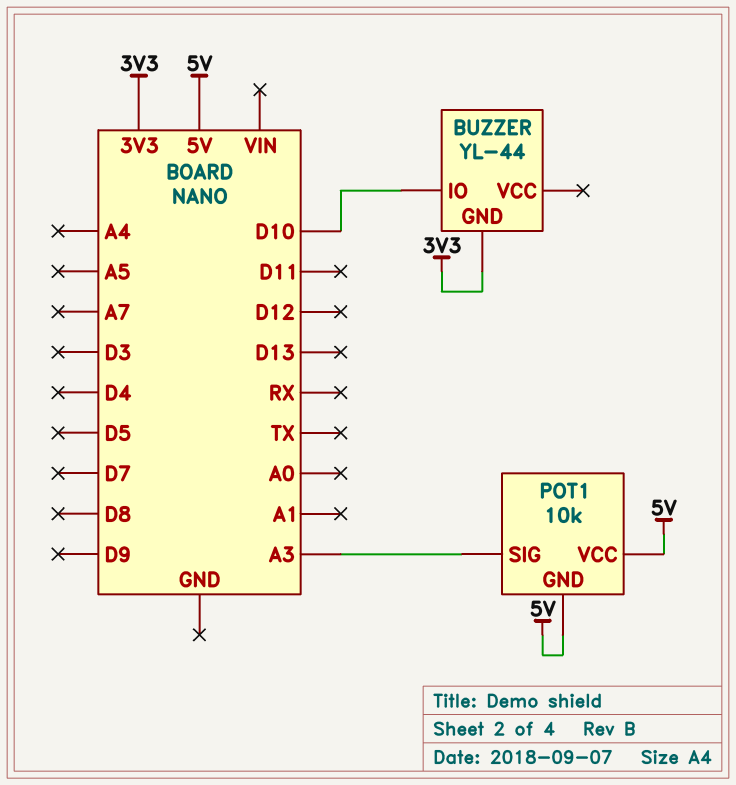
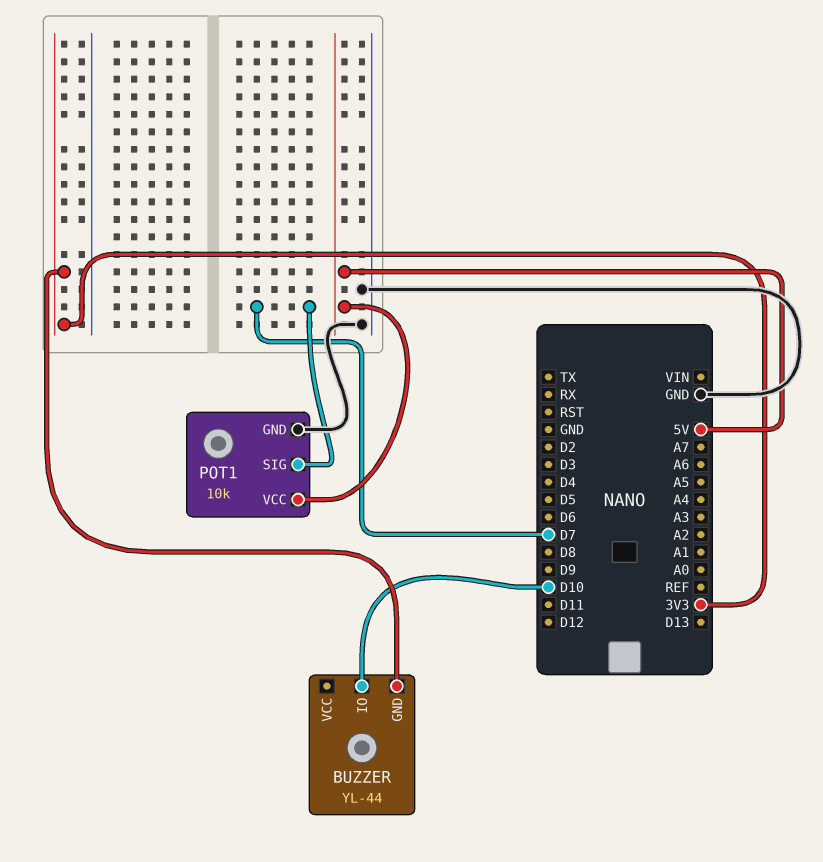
POT1 pin GND: 5V -> GND
POT1 pin SIG: A3 -> D7

